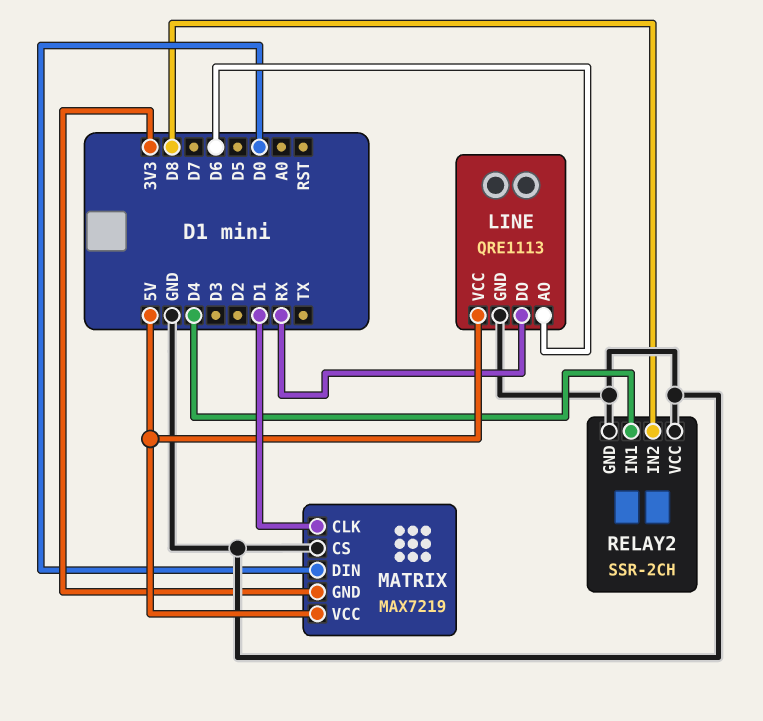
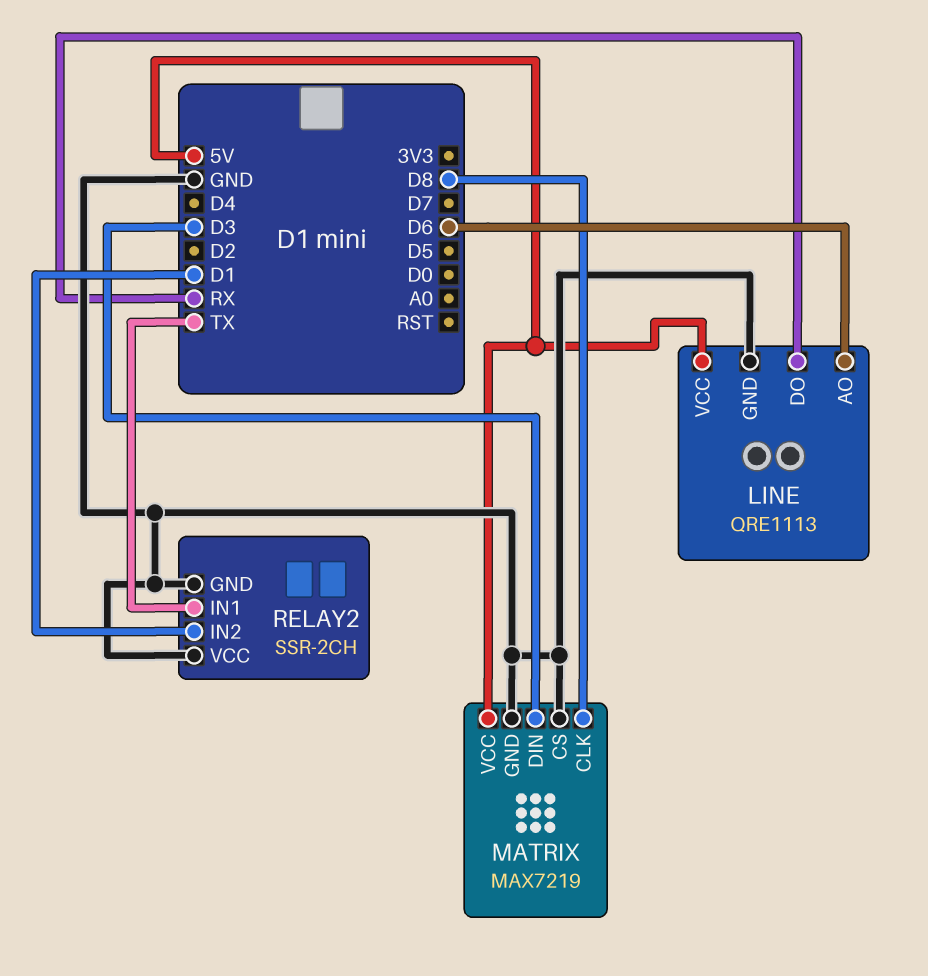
MATRIX pin CLK: D1 -> D8
MATRIX pin DIN: D0 -> D3
MATRIX pin GND: 3V3 -> GND
RELAY2 pin IN1: D4 -> TX
RELAY2 pin IN2: D8 -> D1

